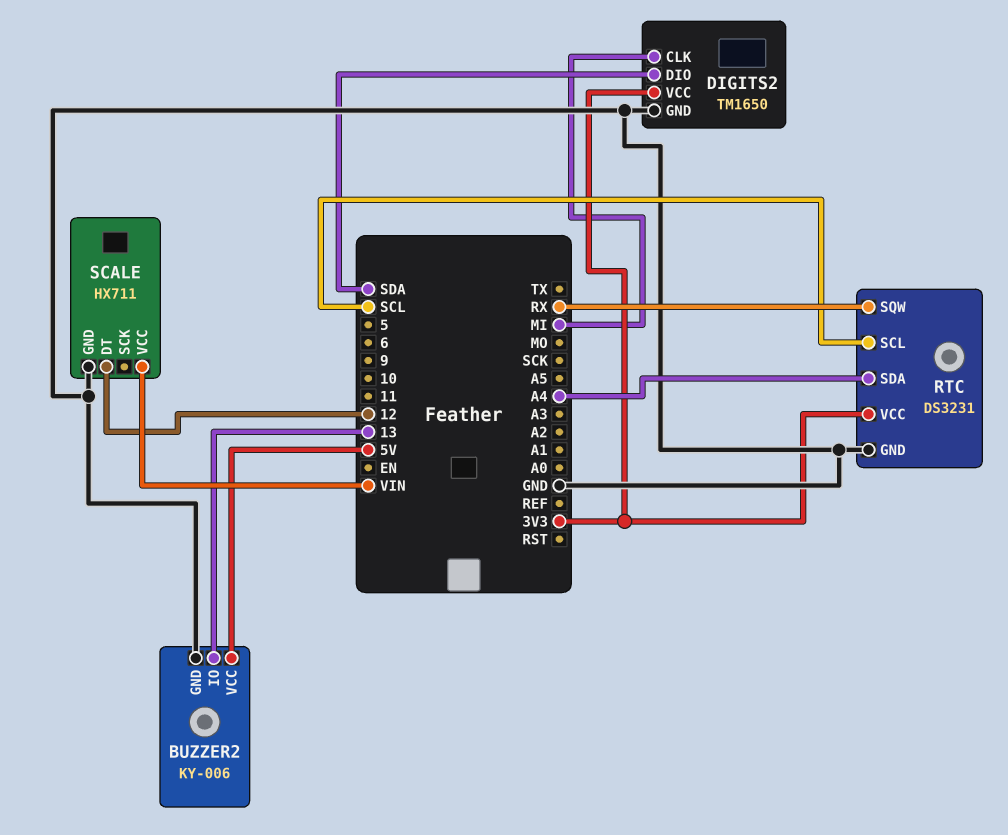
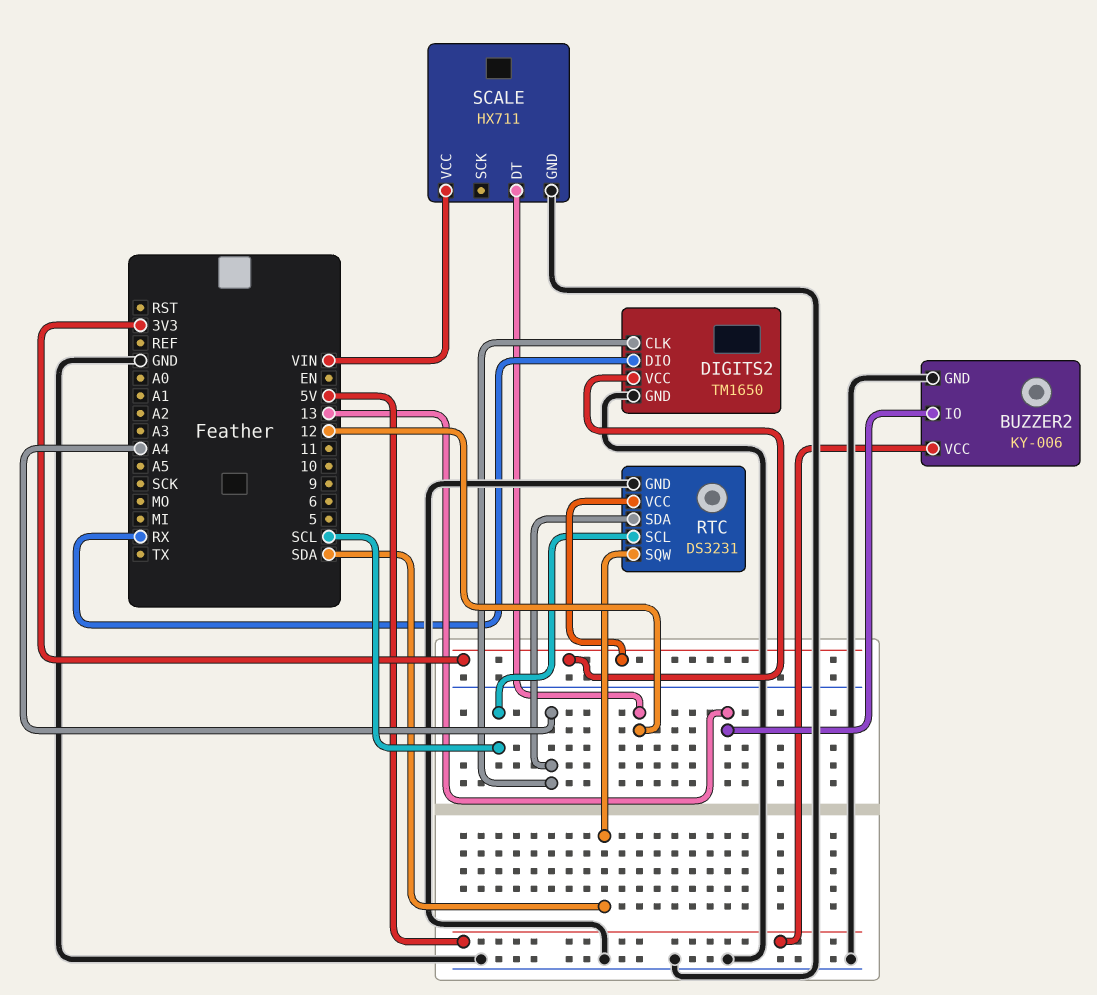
DIGITS2 pin CLK: MI -> A4
DIGITS2 pin DIO: SDA -> RX
RTC pin SQW: RX -> SDA

